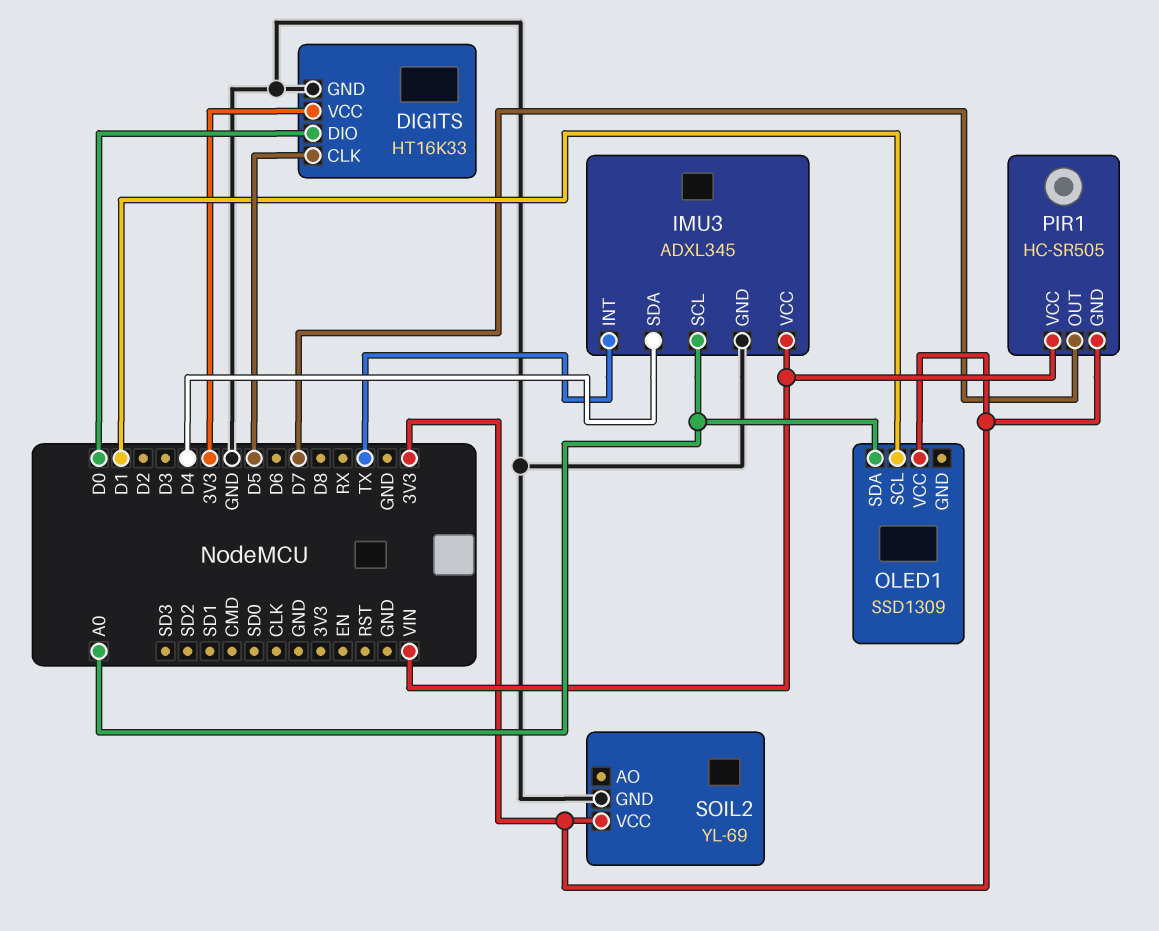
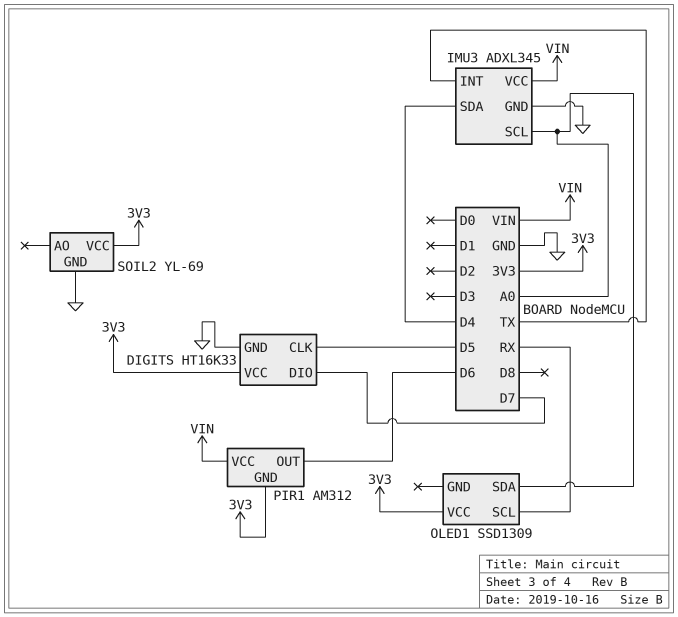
DIGITS pin DIO: D0 -> D7
OLED1 pin SCL: D1 -> RX
PIR1: HC-SR505 -> AM312
PIR1 pin OUT: D7 -> D6

